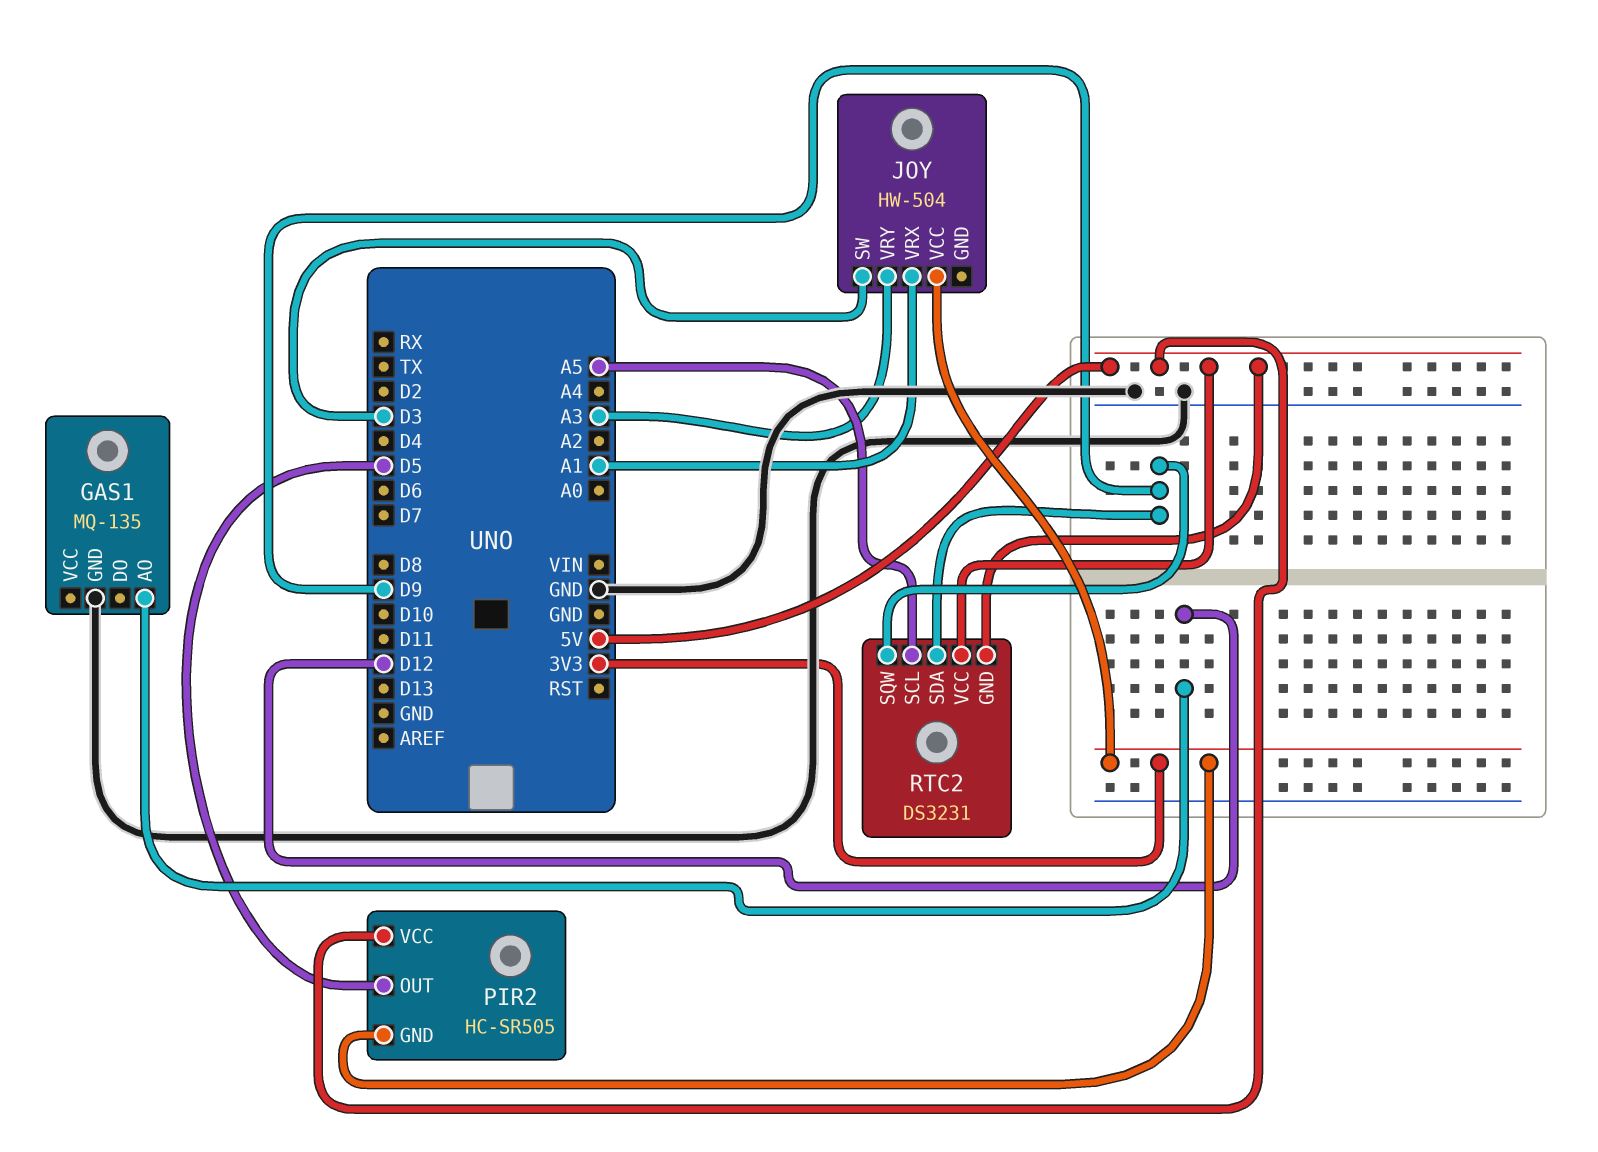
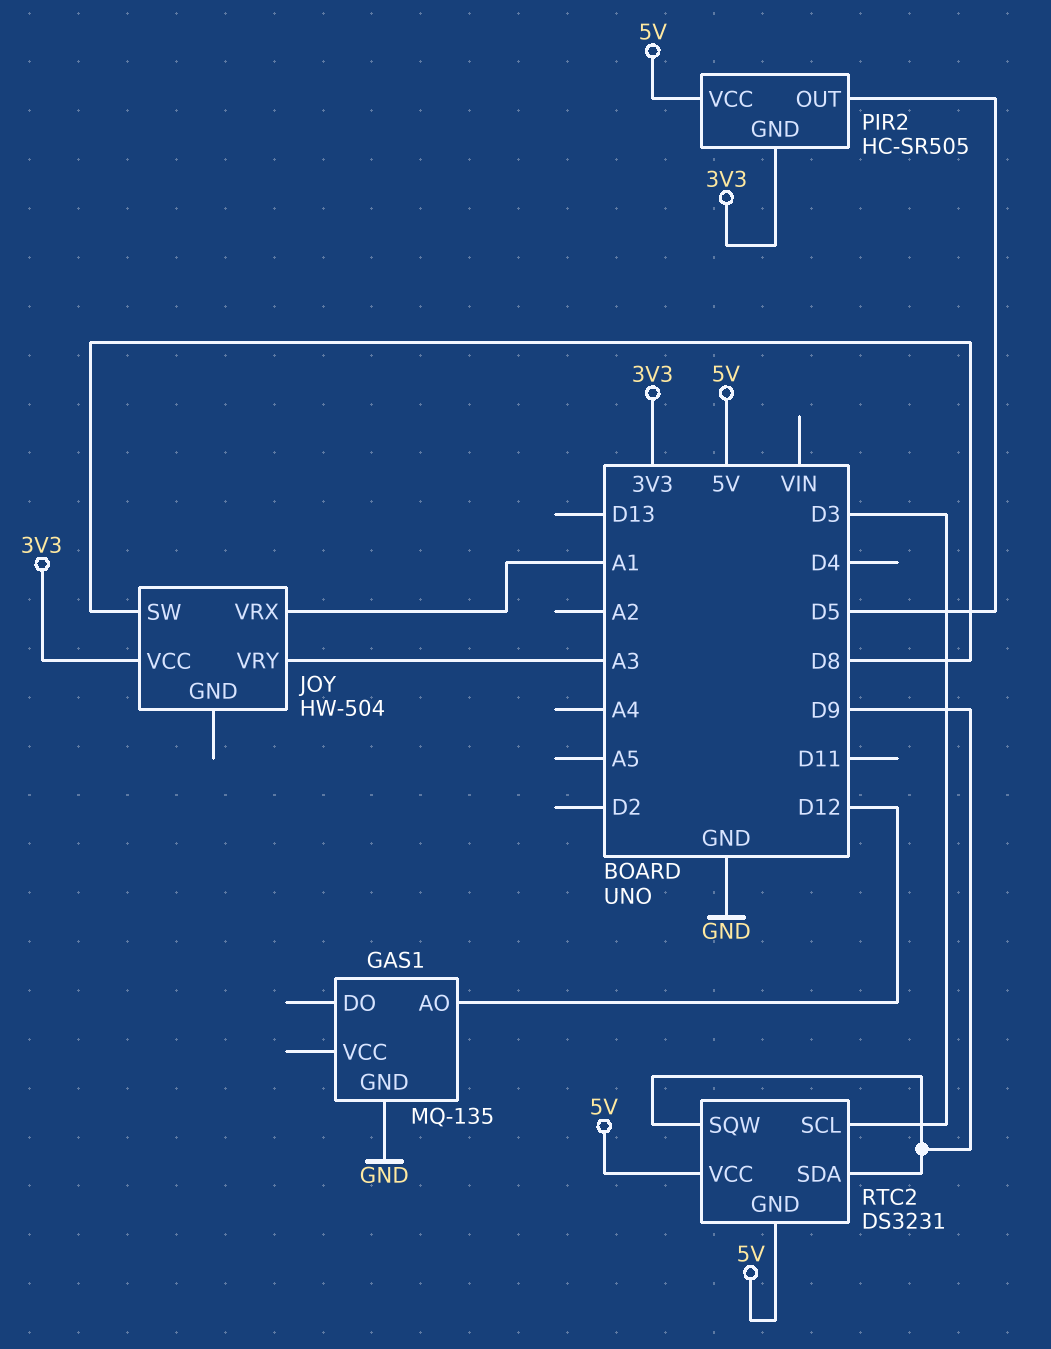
JOY pin SW: D3 -> D8
RTC2 pin SCL: A5 -> D3

